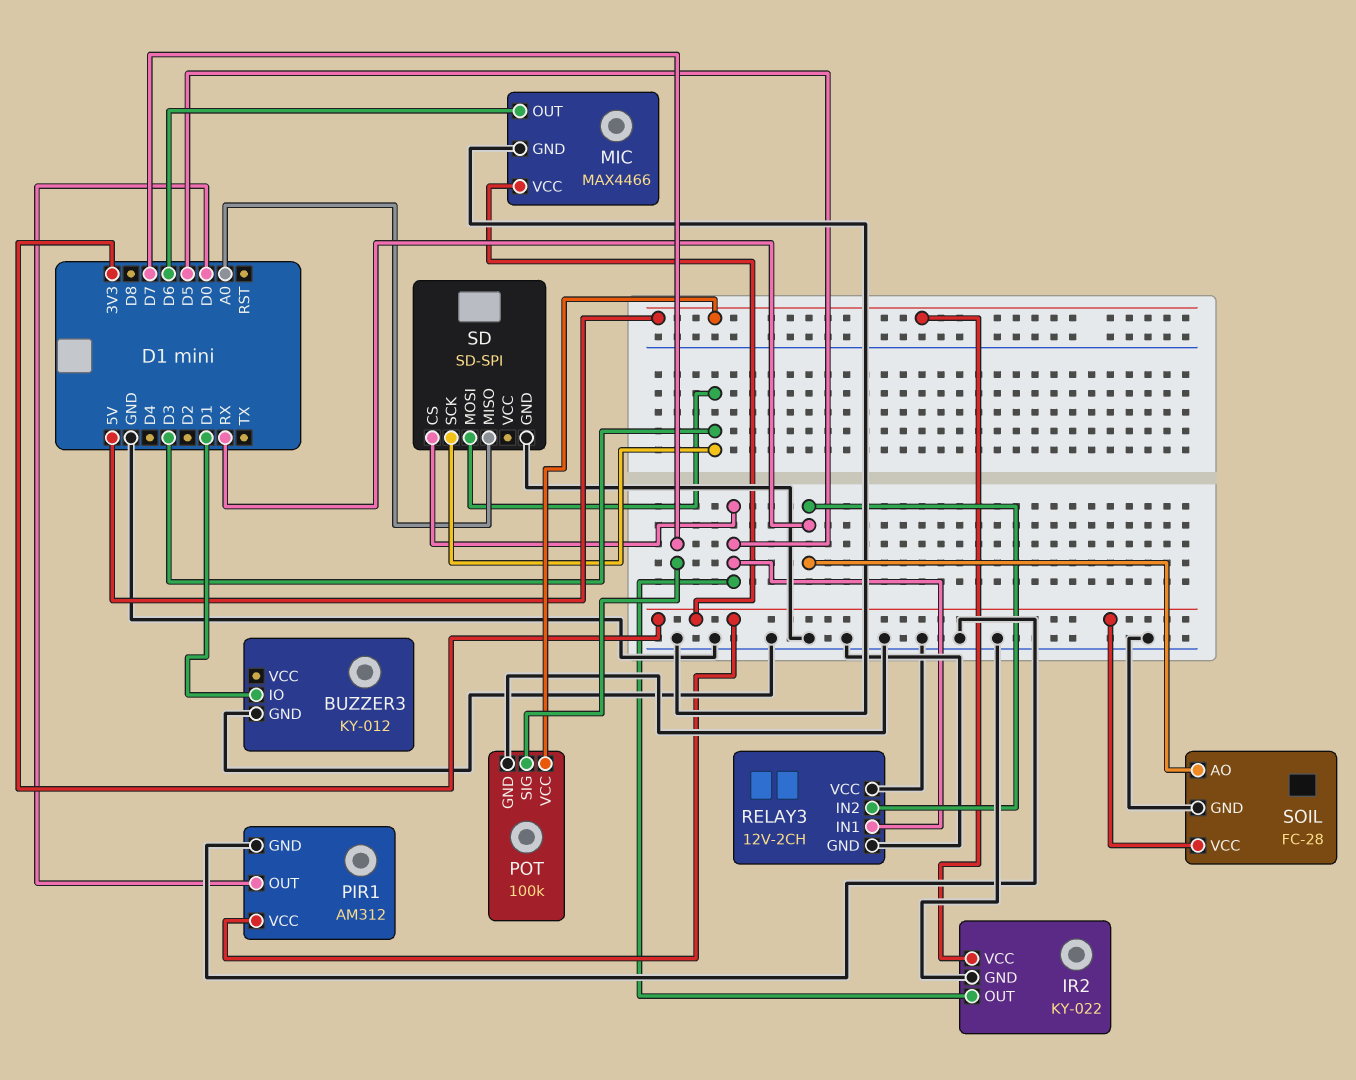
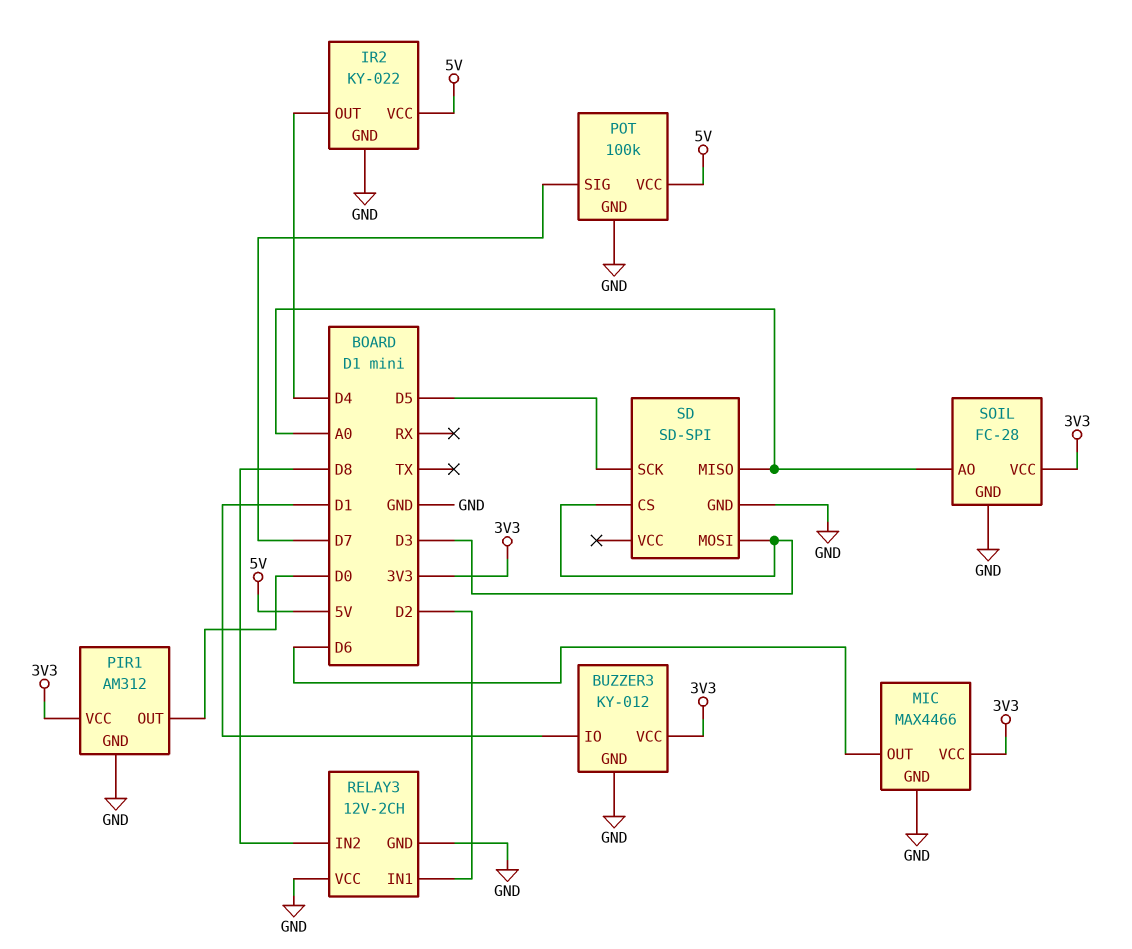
BUZZER3 pin VCC: none -> 3V3
IR2 pin OUT: D5 -> D4
RELAY3 pin IN1: D5 -> D2
RELAY3 pin IN2: RX -> D8
SD pin CS: D5 -> D3
SD pin SCK: D3 -> D5
SOIL pin AO: RX -> A0

